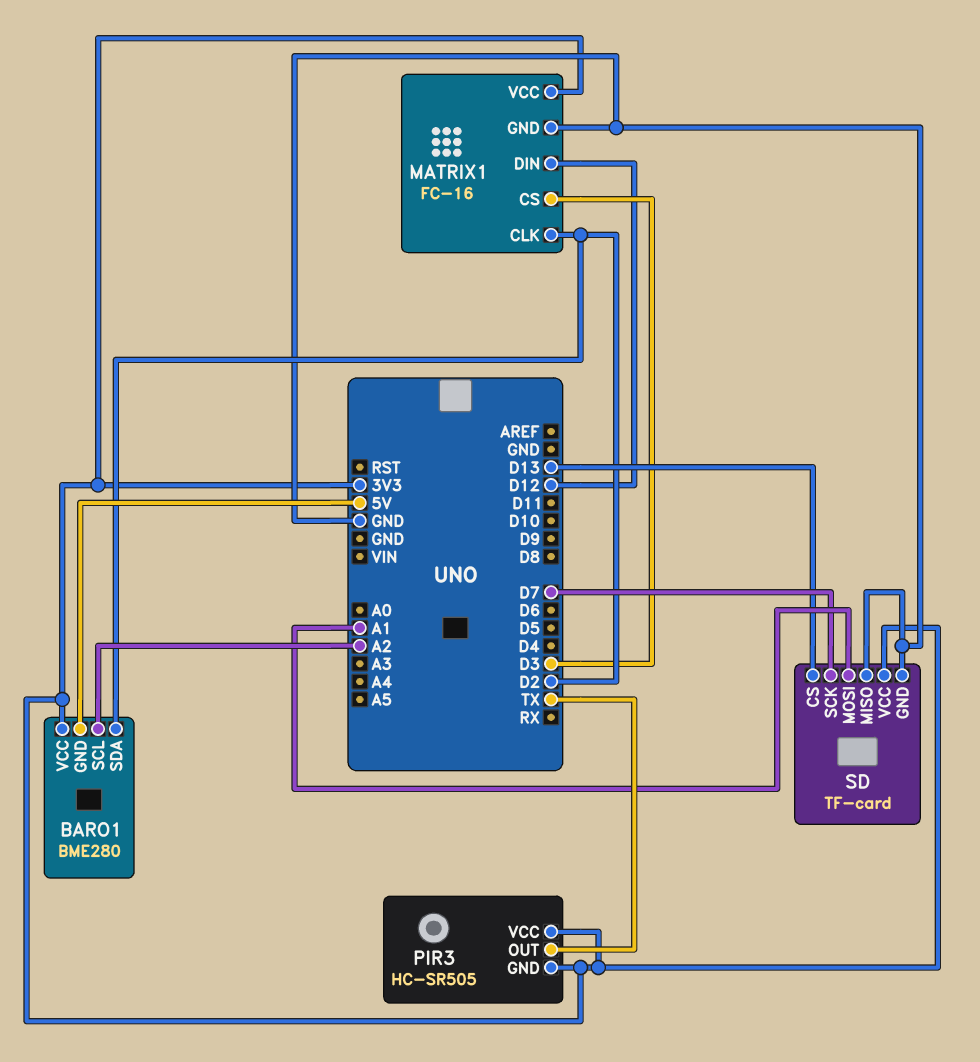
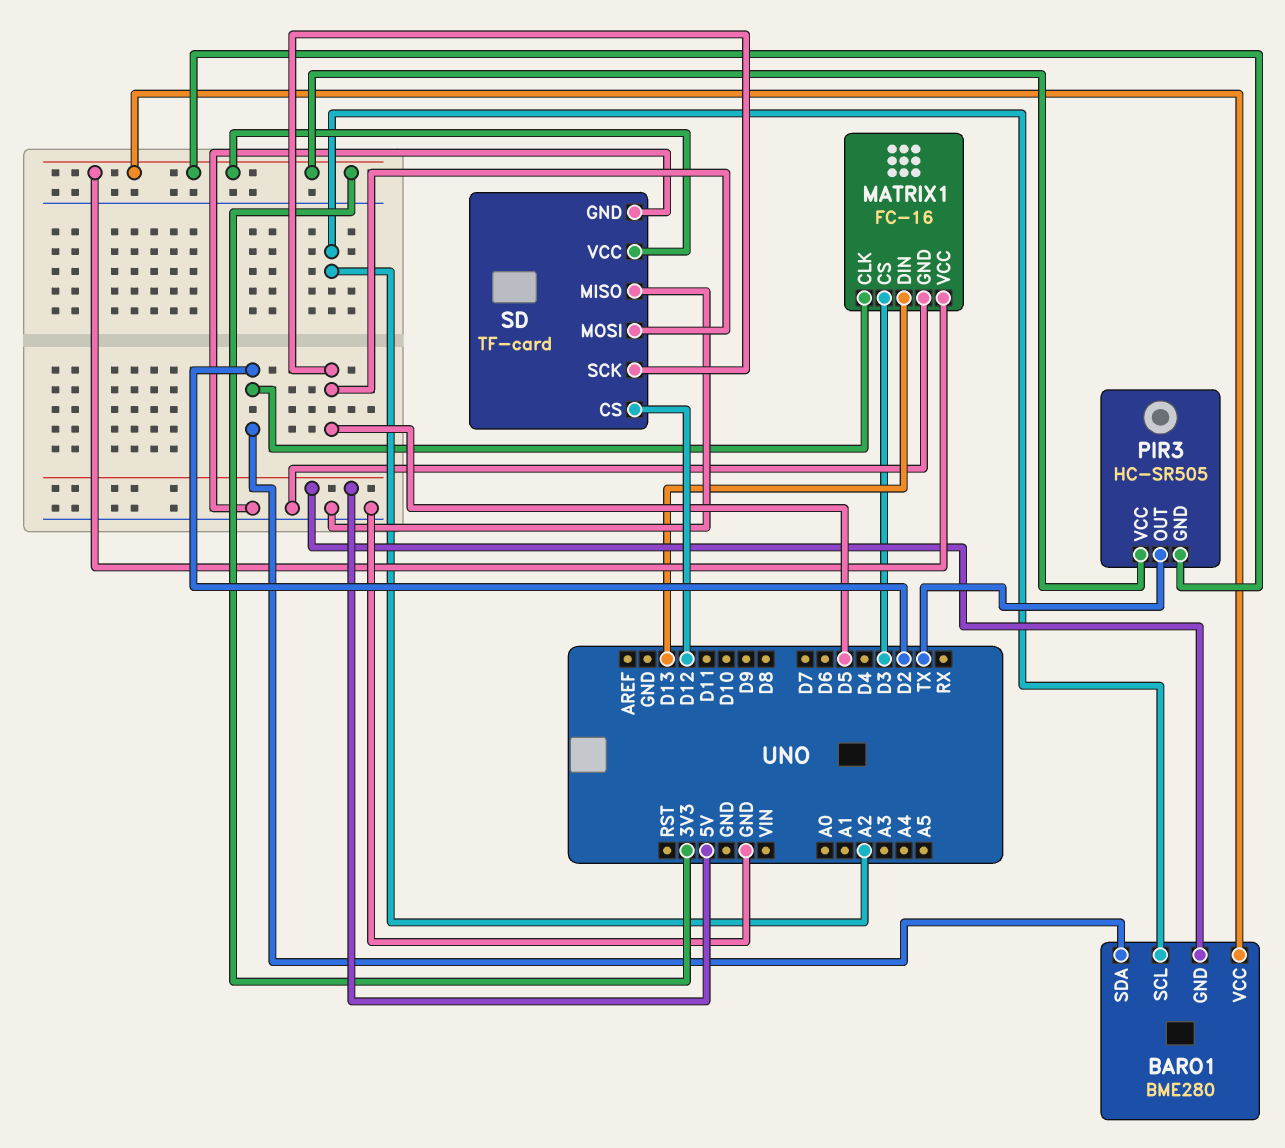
MATRIX1 pin DIN: D12 -> D13
SD pin CS: D13 -> D12
SD pin MOSI: A1 -> D5
SD pin SCK: D7 -> D5

